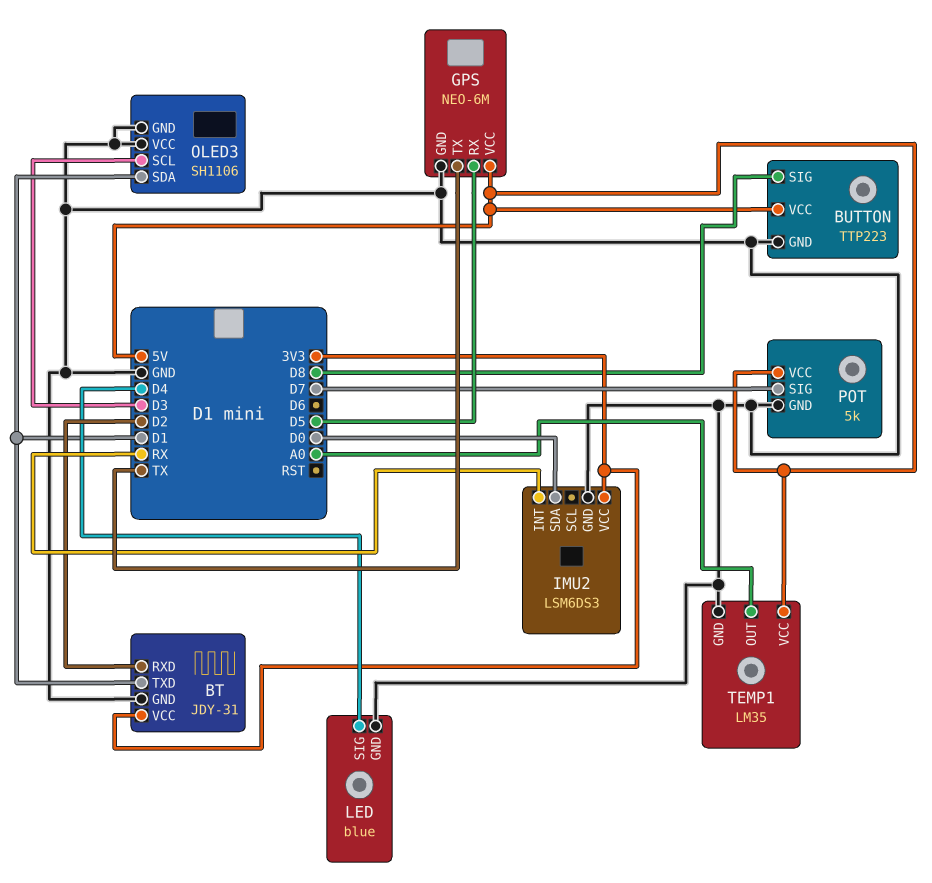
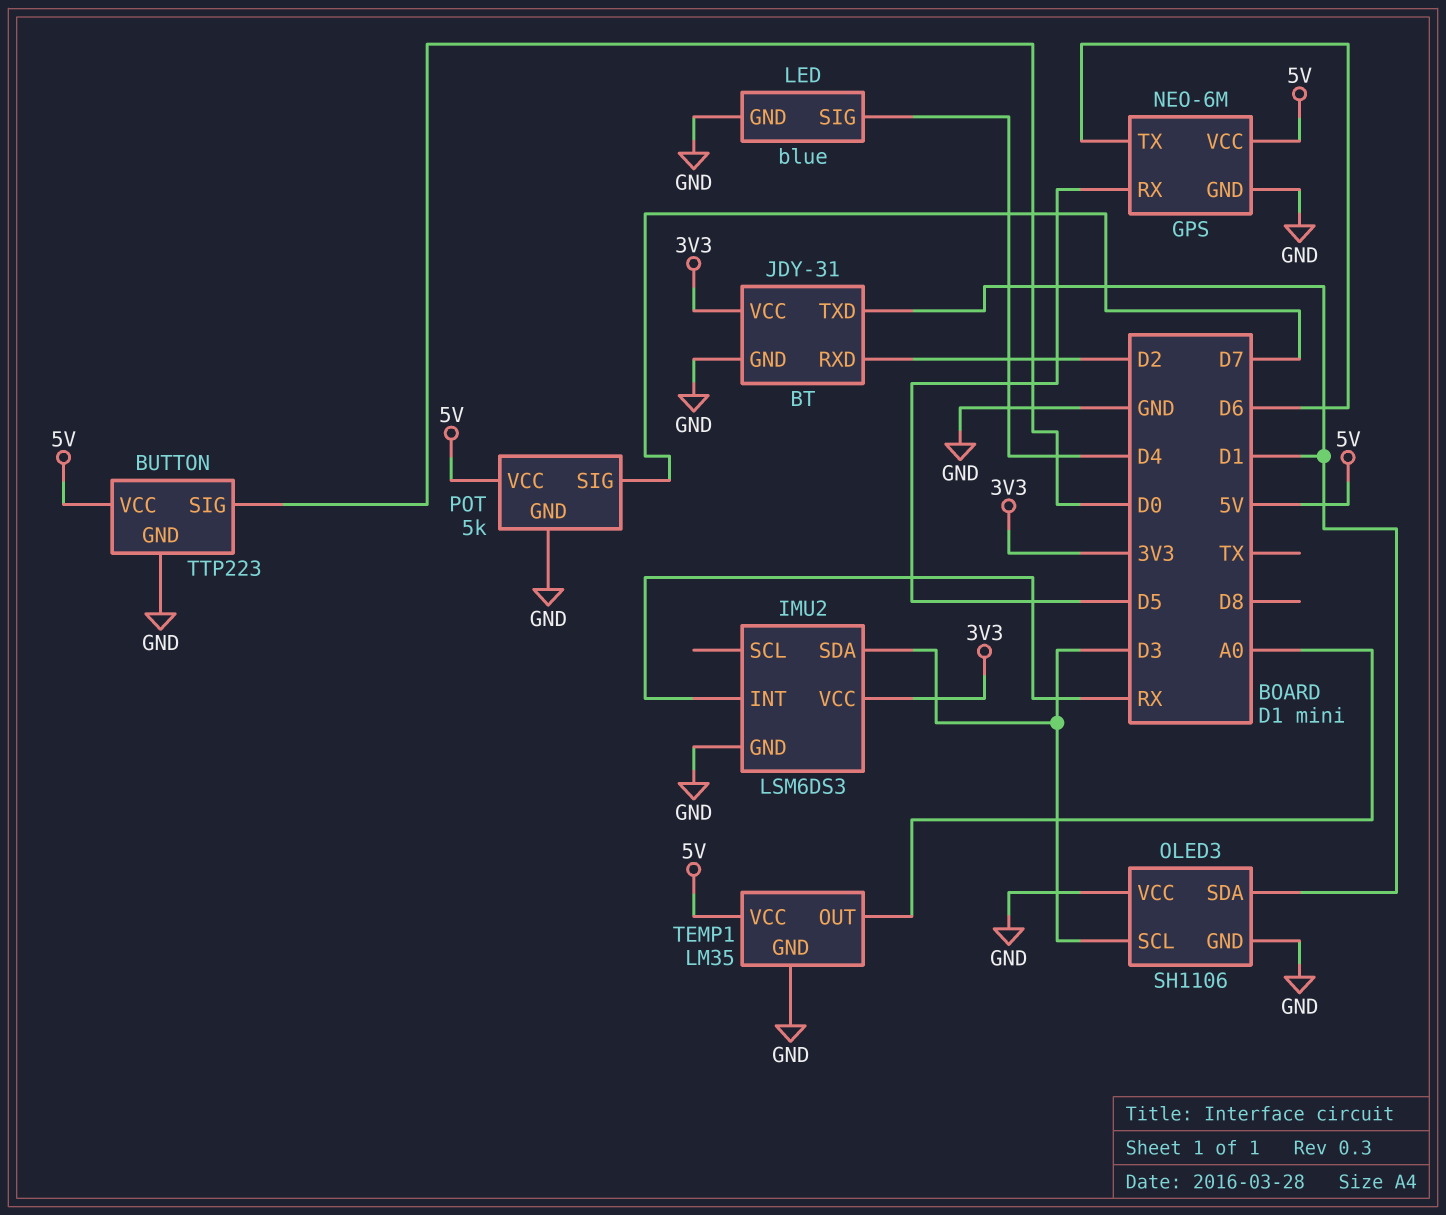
BUTTON pin SIG: D8 -> D0
GPS pin TX: TX -> D6
IMU2 pin SDA: D0 -> D3

